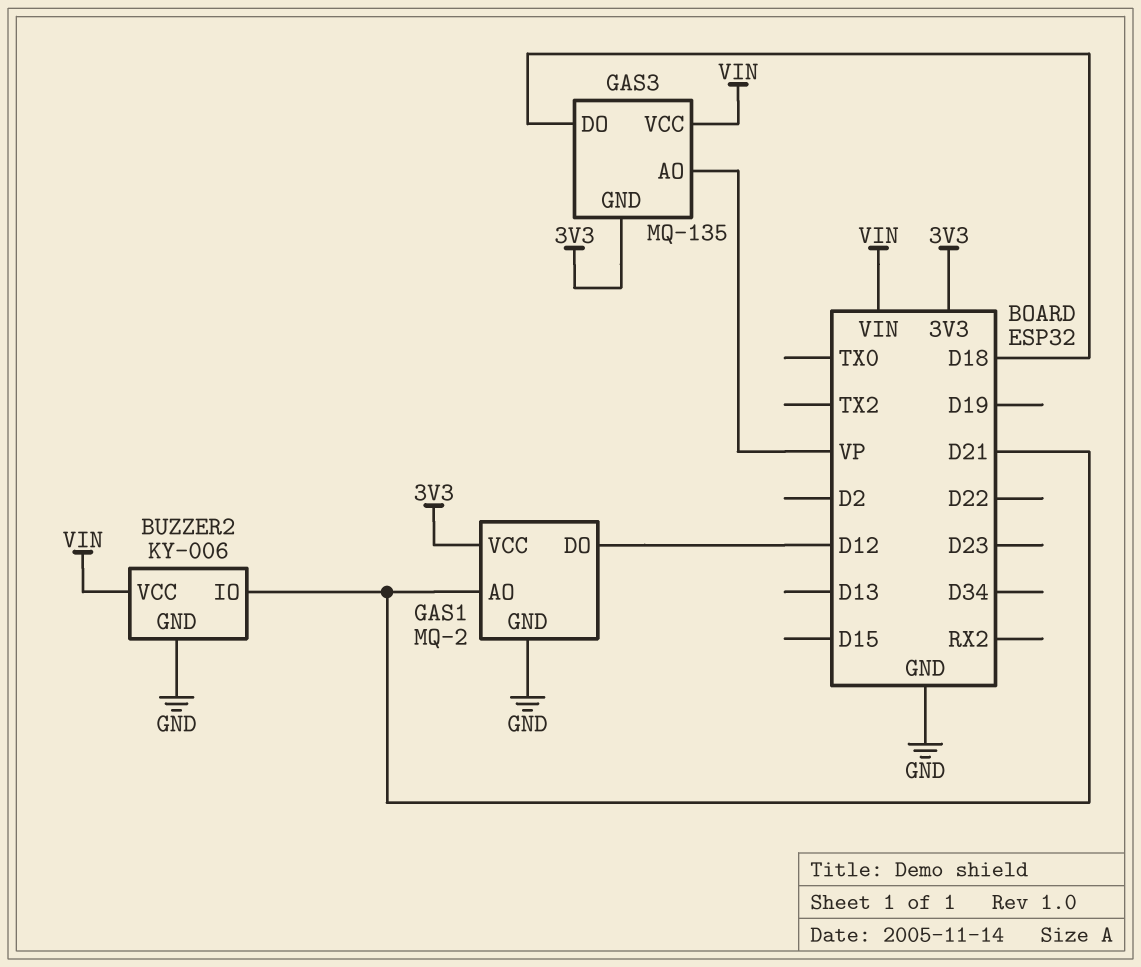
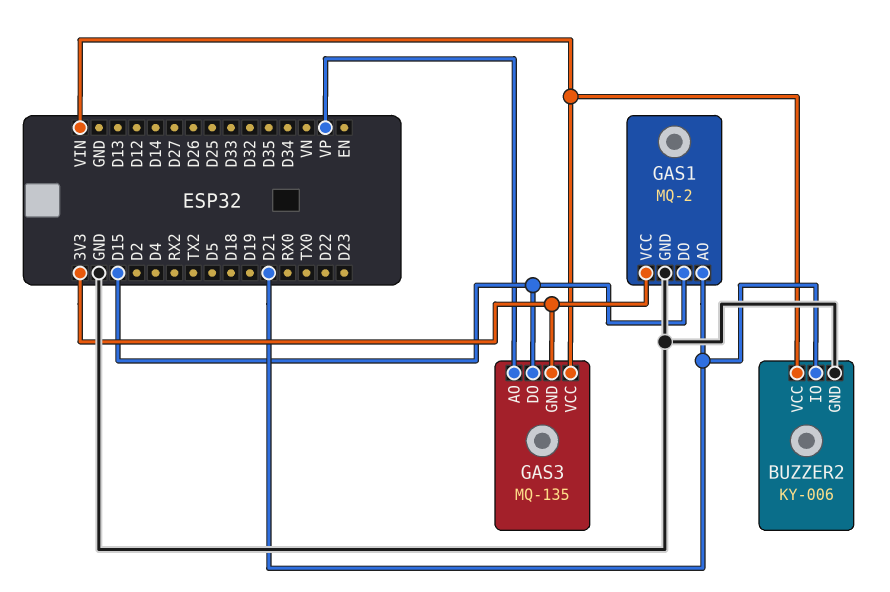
GAS1 pin DO: D12 -> D15
GAS3 pin DO: D18 -> D15

